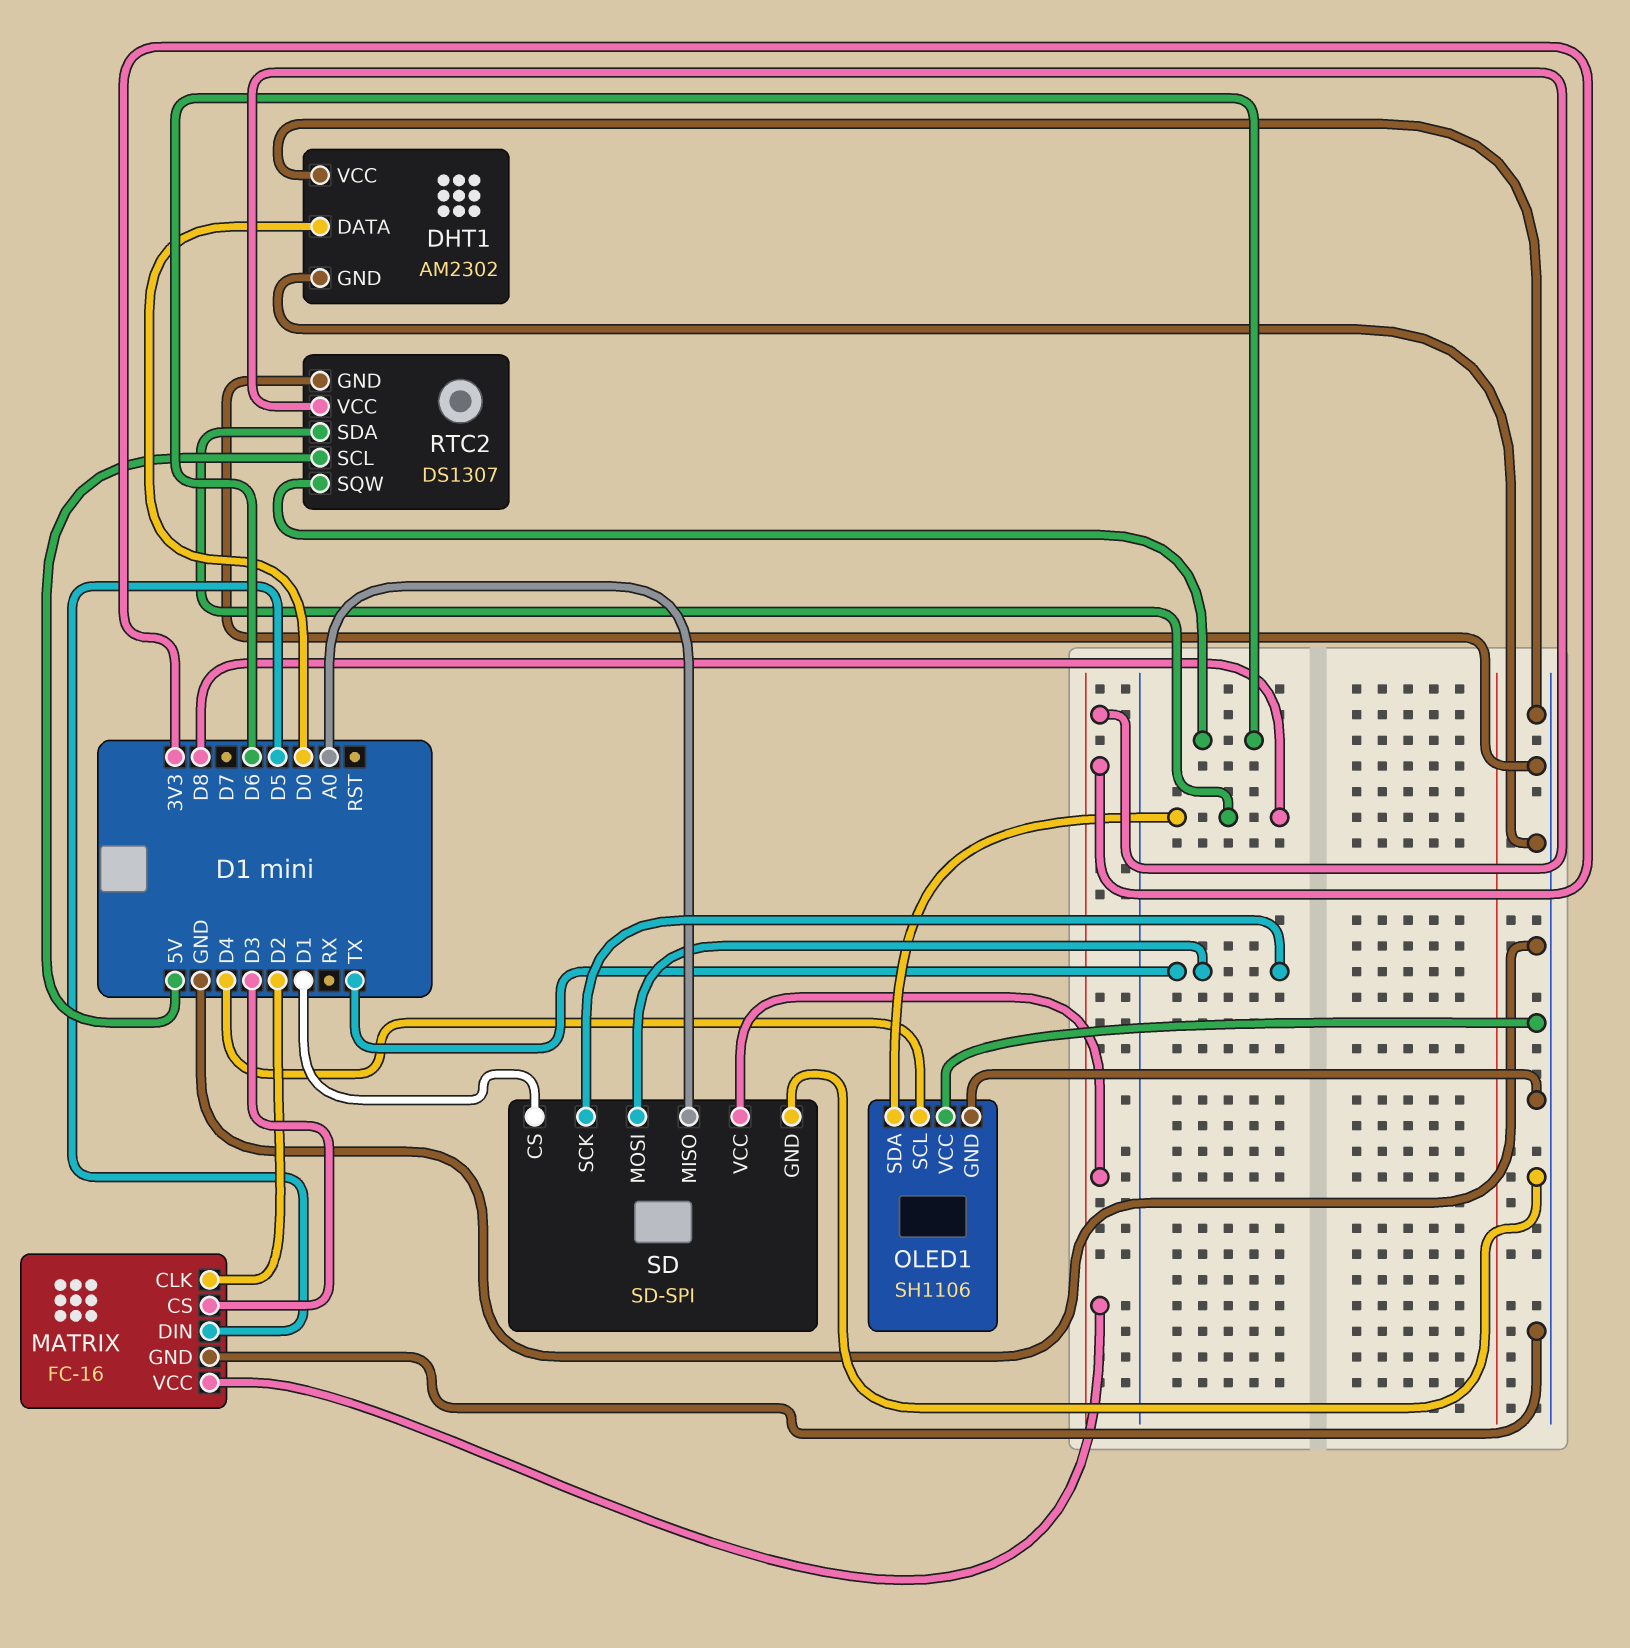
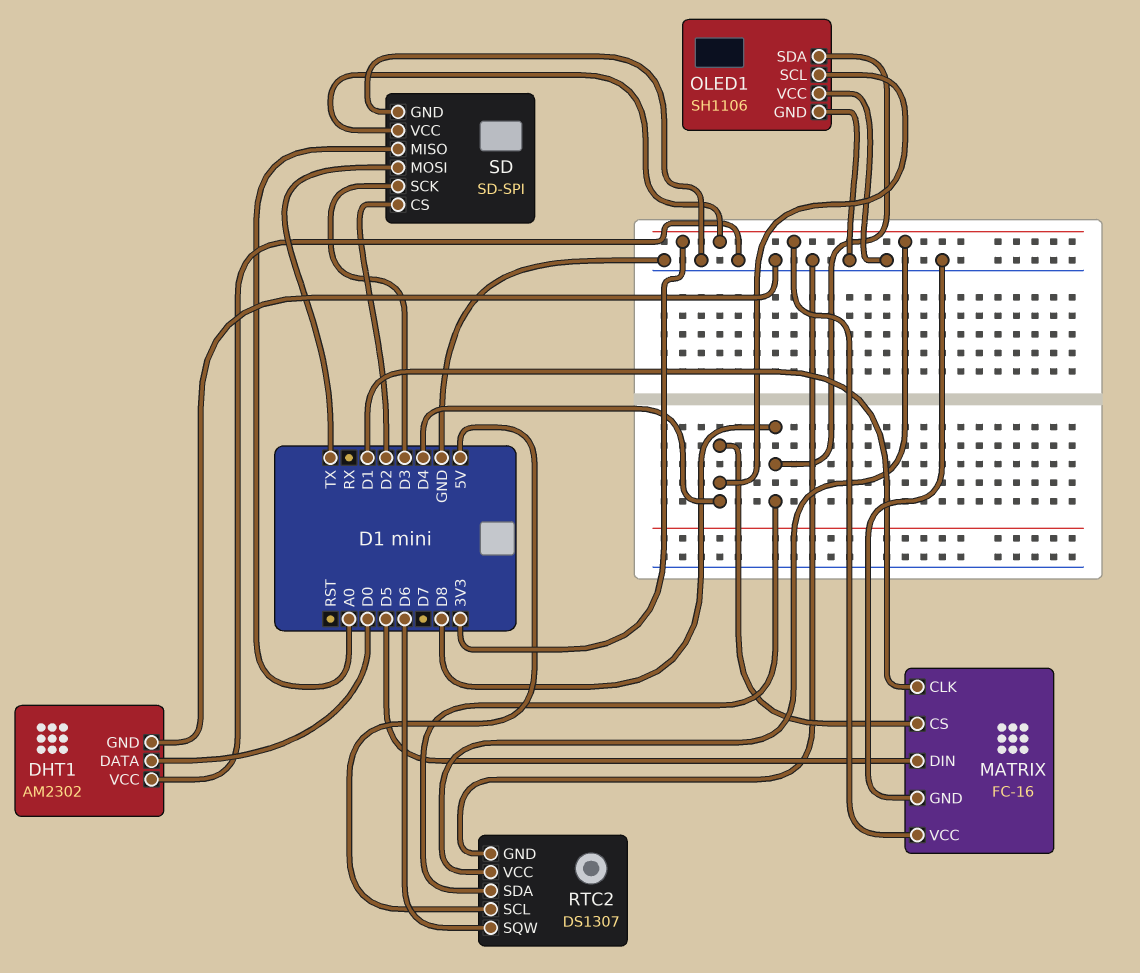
MATRIX pin CLK: D2 -> D1
MATRIX pin CS: D3 -> D4
SD pin CS: D1 -> D2
SD pin SCK: TX -> D3

